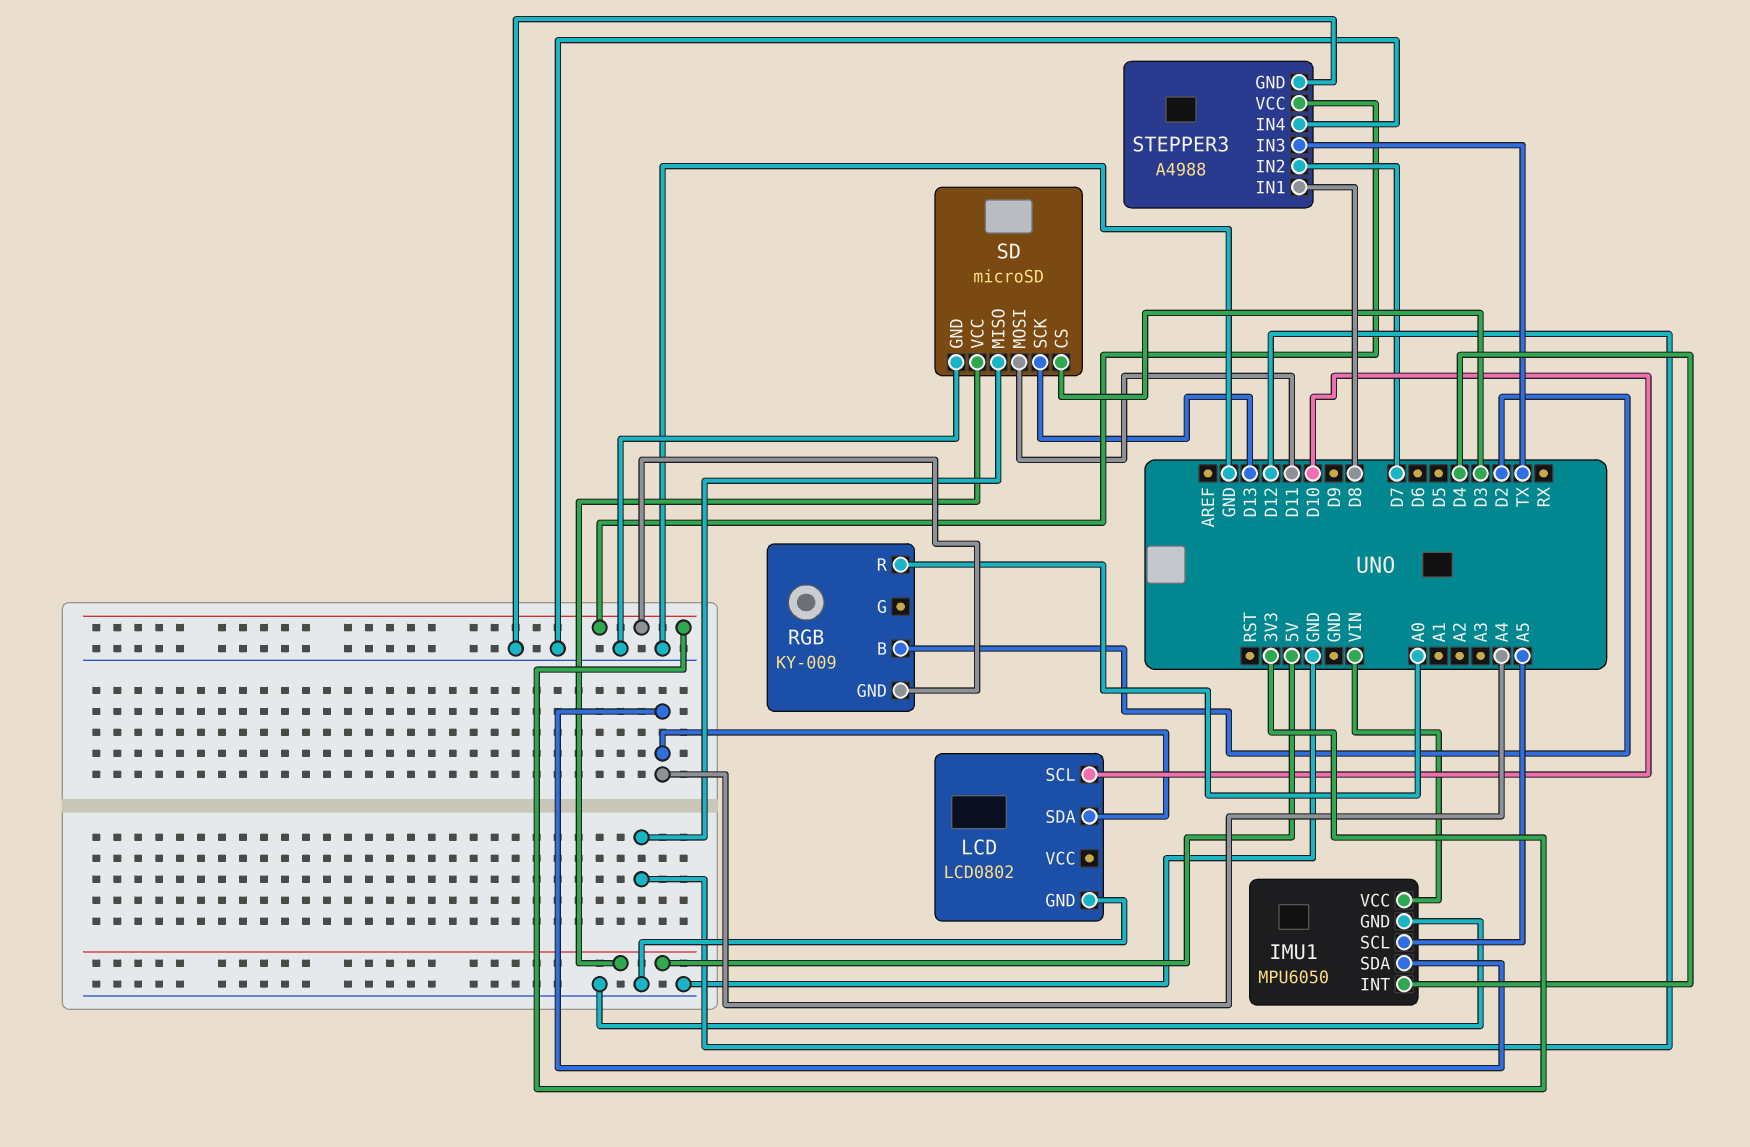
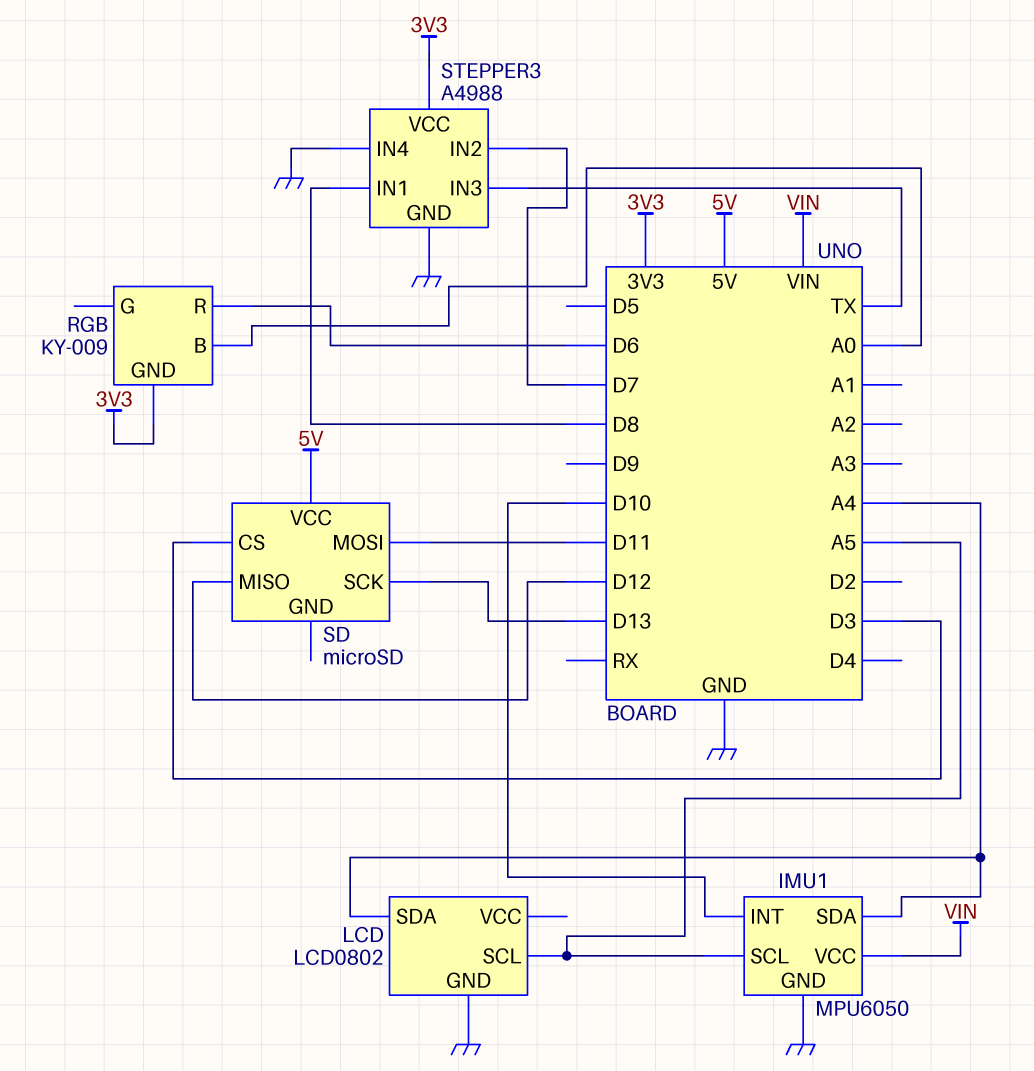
IMU1 pin INT: D4 -> D10
LCD pin SCL: D10 -> A5
RGB pin B: D2 -> A0
RGB pin R: A0 -> D6
SD pin GND: GND -> none

